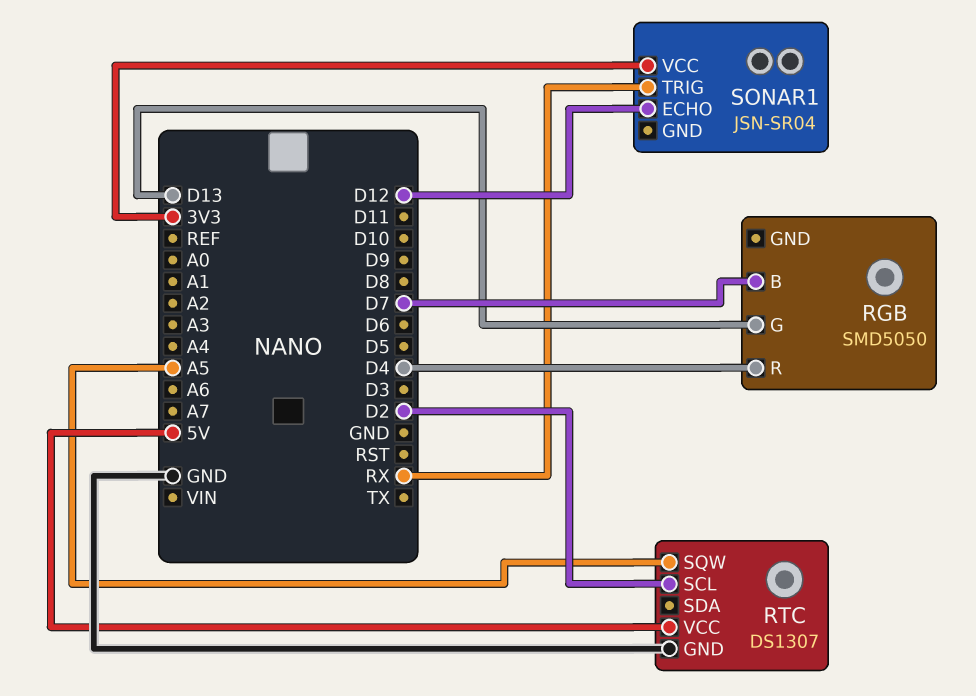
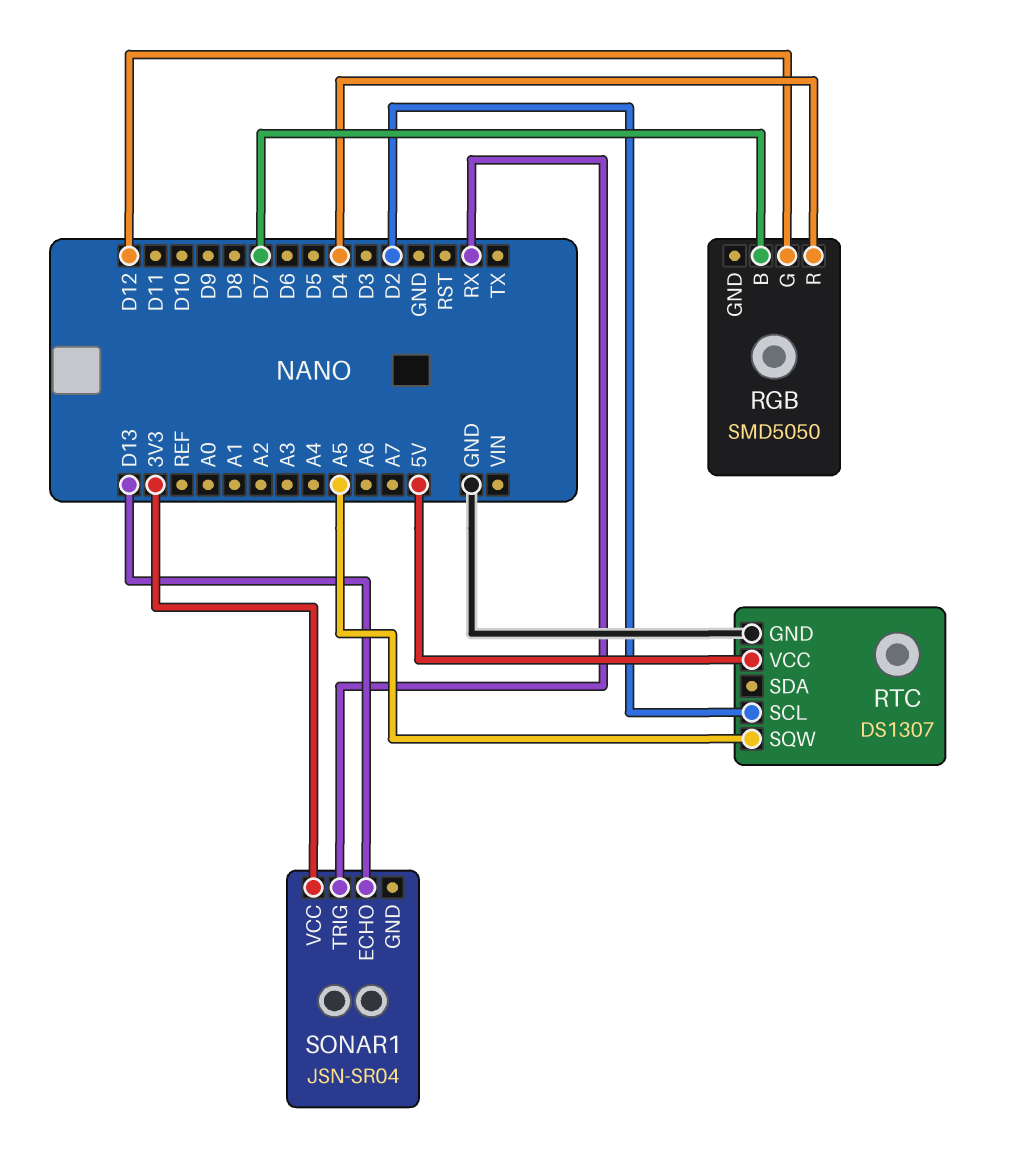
RGB pin G: D13 -> D12
SONAR1 pin ECHO: D12 -> D13

